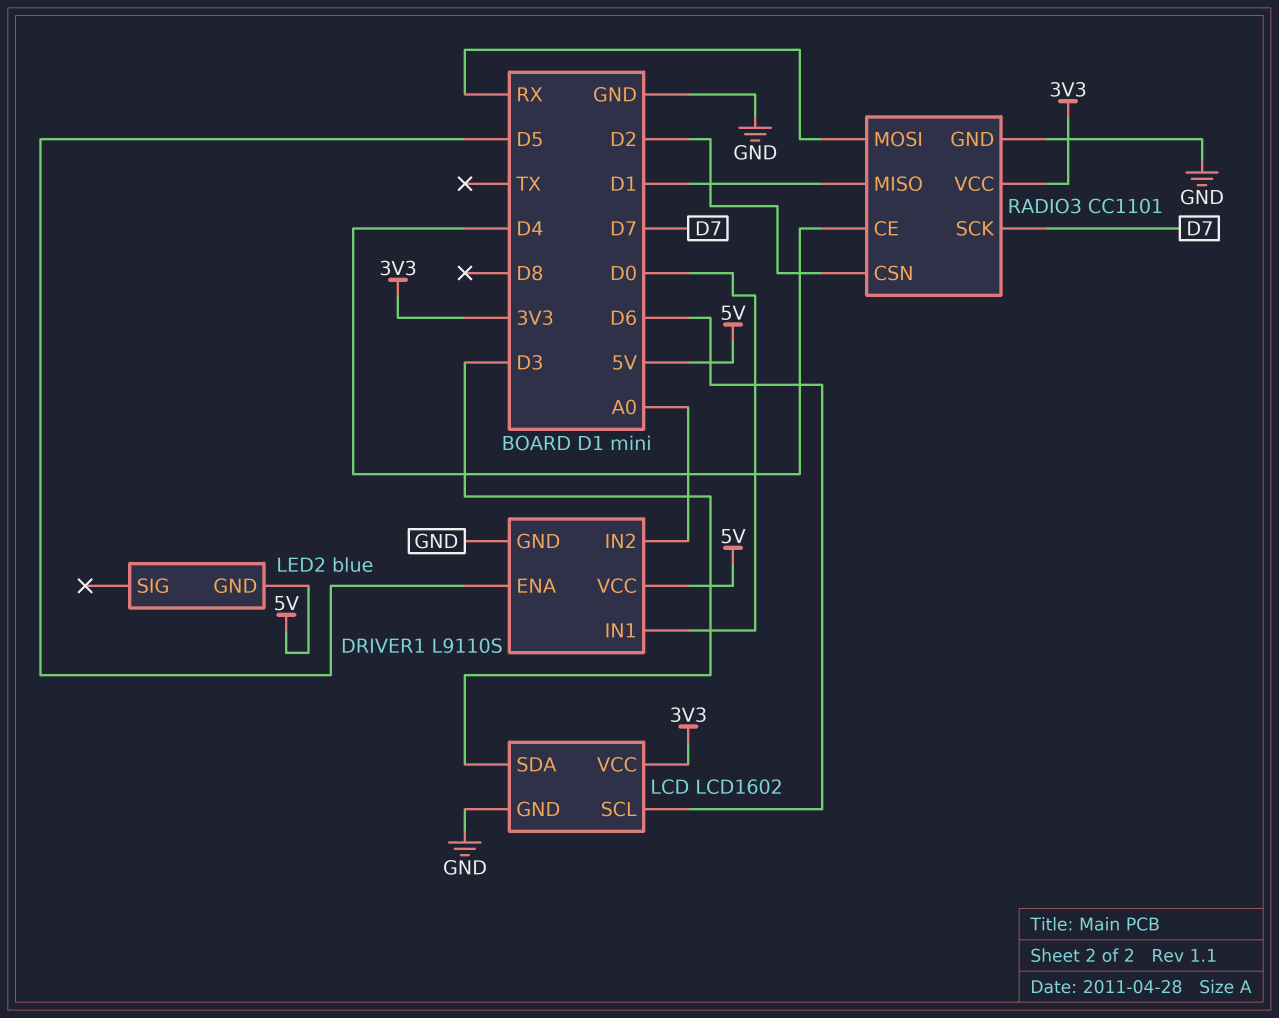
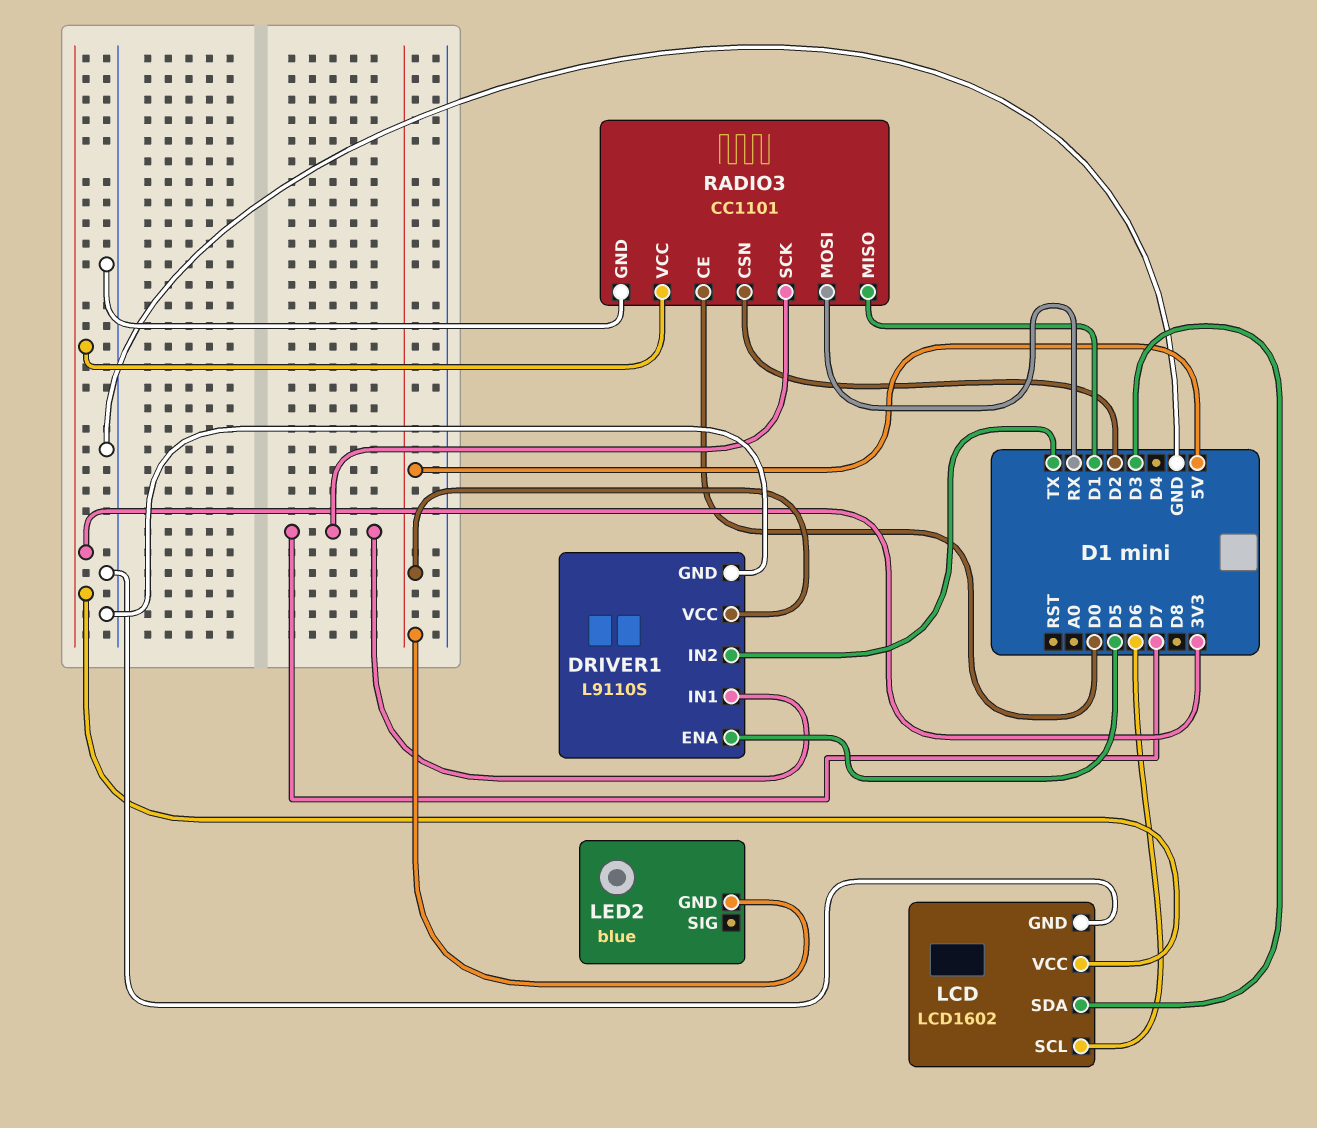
DRIVER1 pin IN1: D0 -> D7
DRIVER1 pin IN2: A0 -> TX
RADIO3 pin CE: D4 -> D0

